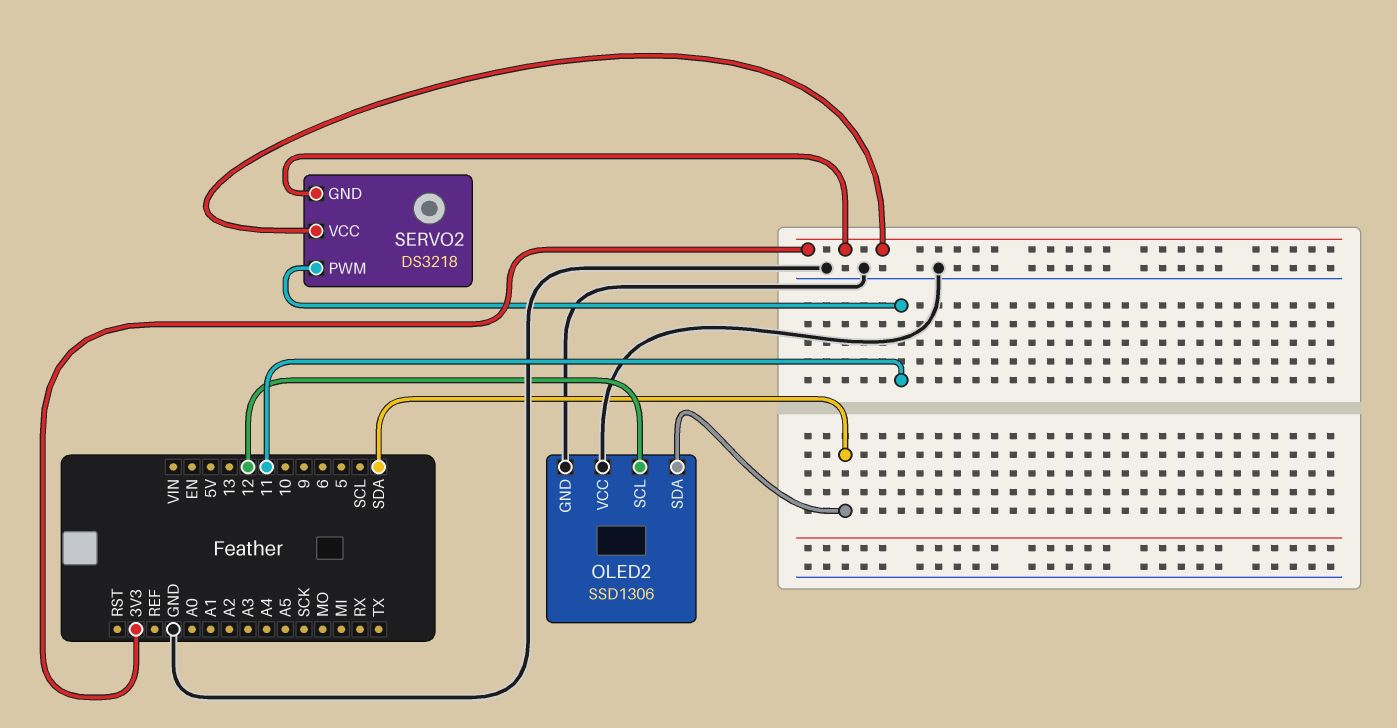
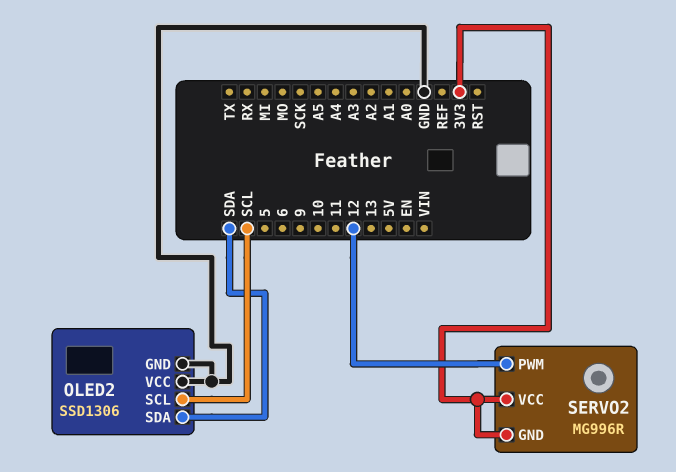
OLED2 pin SCL: 12 -> SCL
SERVO2: DS3218 -> MG996R
SERVO2 pin PWM: 11 -> 12

